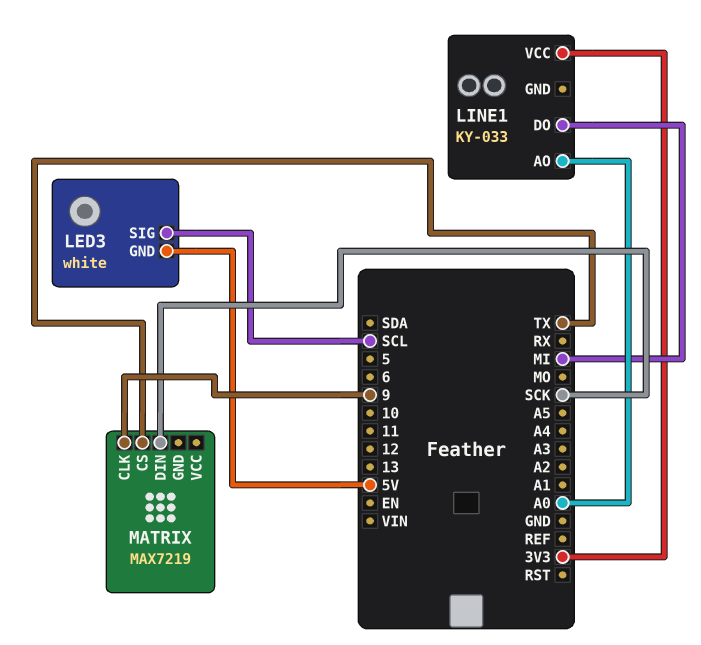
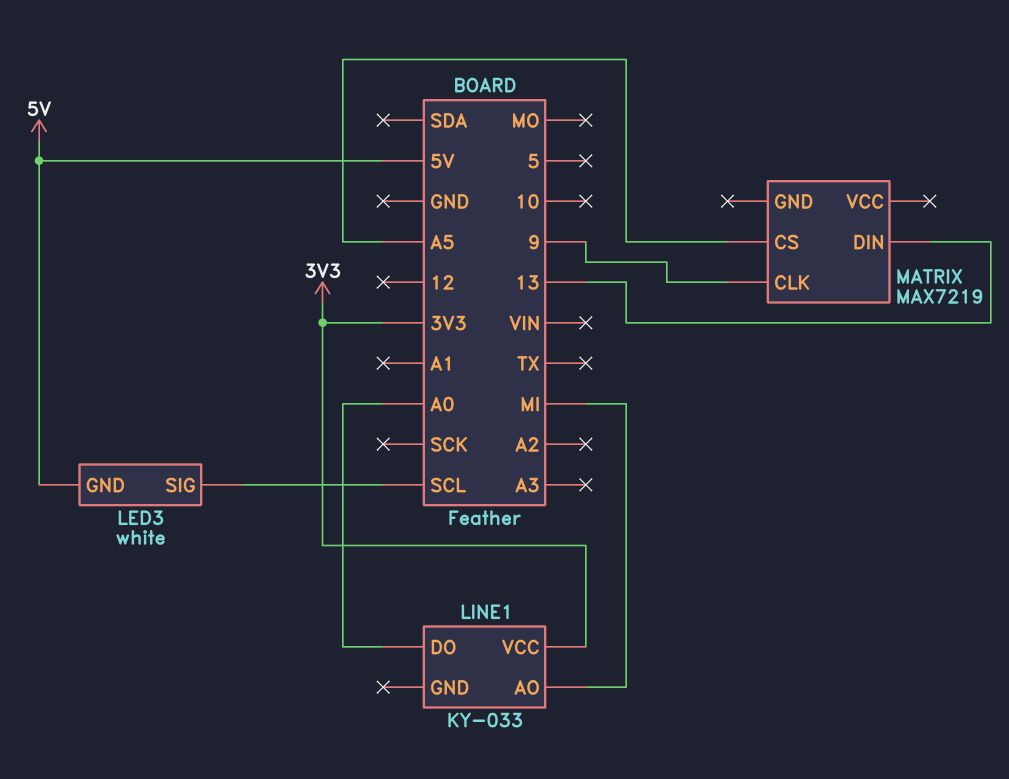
LINE1 pin AO: A0 -> MI
LINE1 pin DO: MI -> A0
MATRIX pin CS: TX -> A5
MATRIX pin DIN: SCK -> 13

